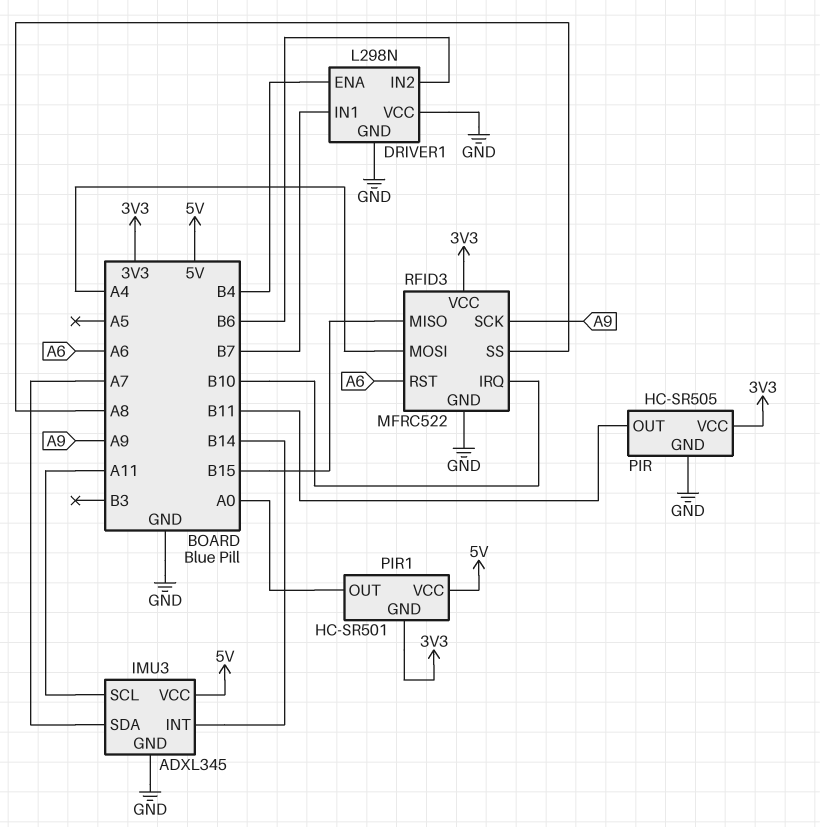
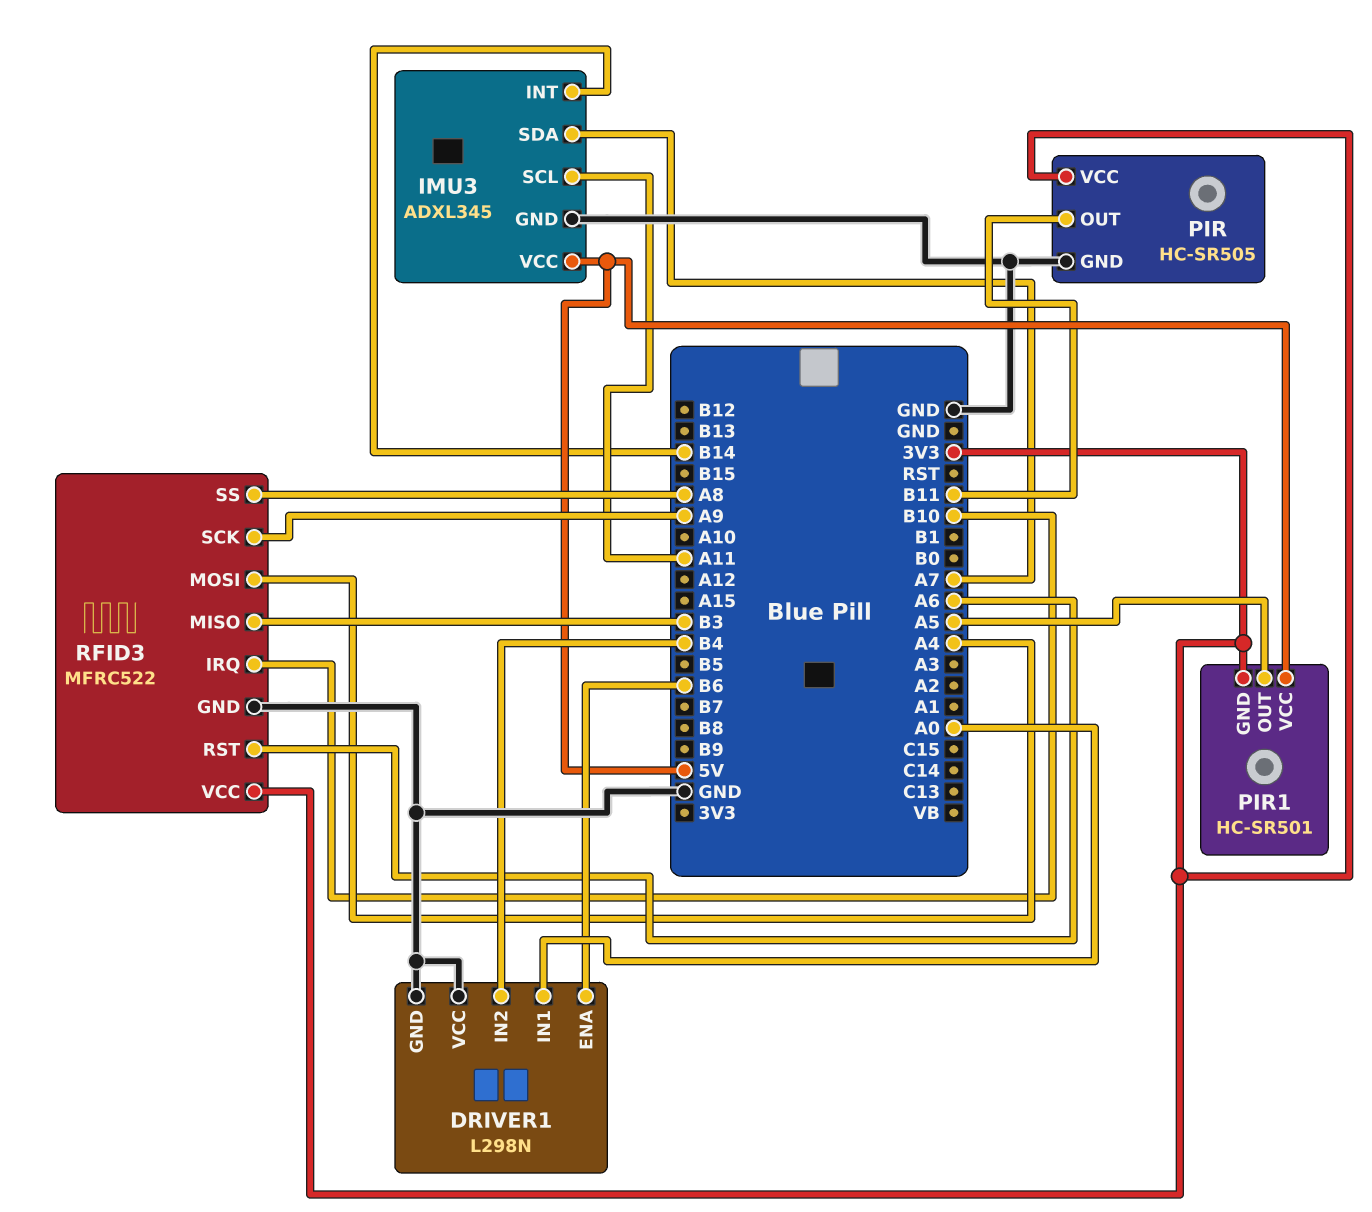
DRIVER1 pin ENA: B4 -> B6
DRIVER1 pin IN1: B7 -> A0
DRIVER1 pin IN2: B6 -> B4
PIR1 pin OUT: A0 -> A5
RFID3 pin MISO: B15 -> B3

